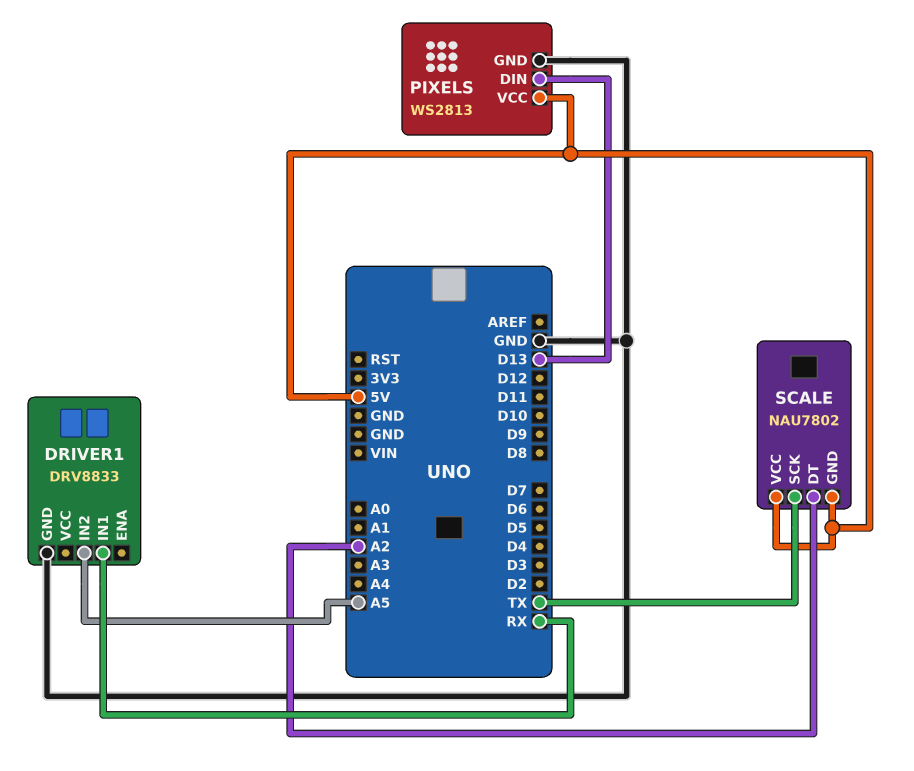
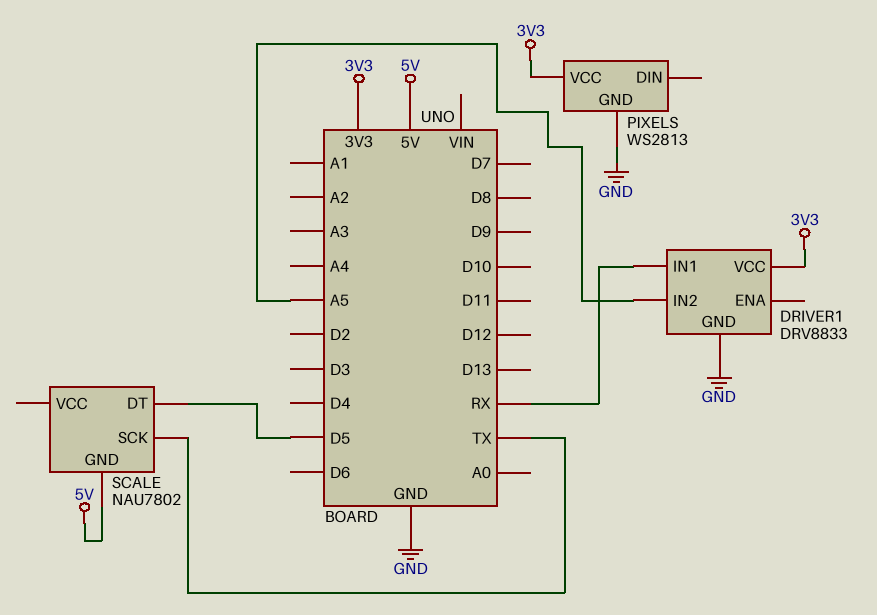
DRIVER1 pin VCC: none -> 3V3
PIXELS pin DIN: D13 -> none
PIXELS pin VCC: 5V -> 3V3
SCALE pin DT: A2 -> D5
SCALE pin VCC: 5V -> none

